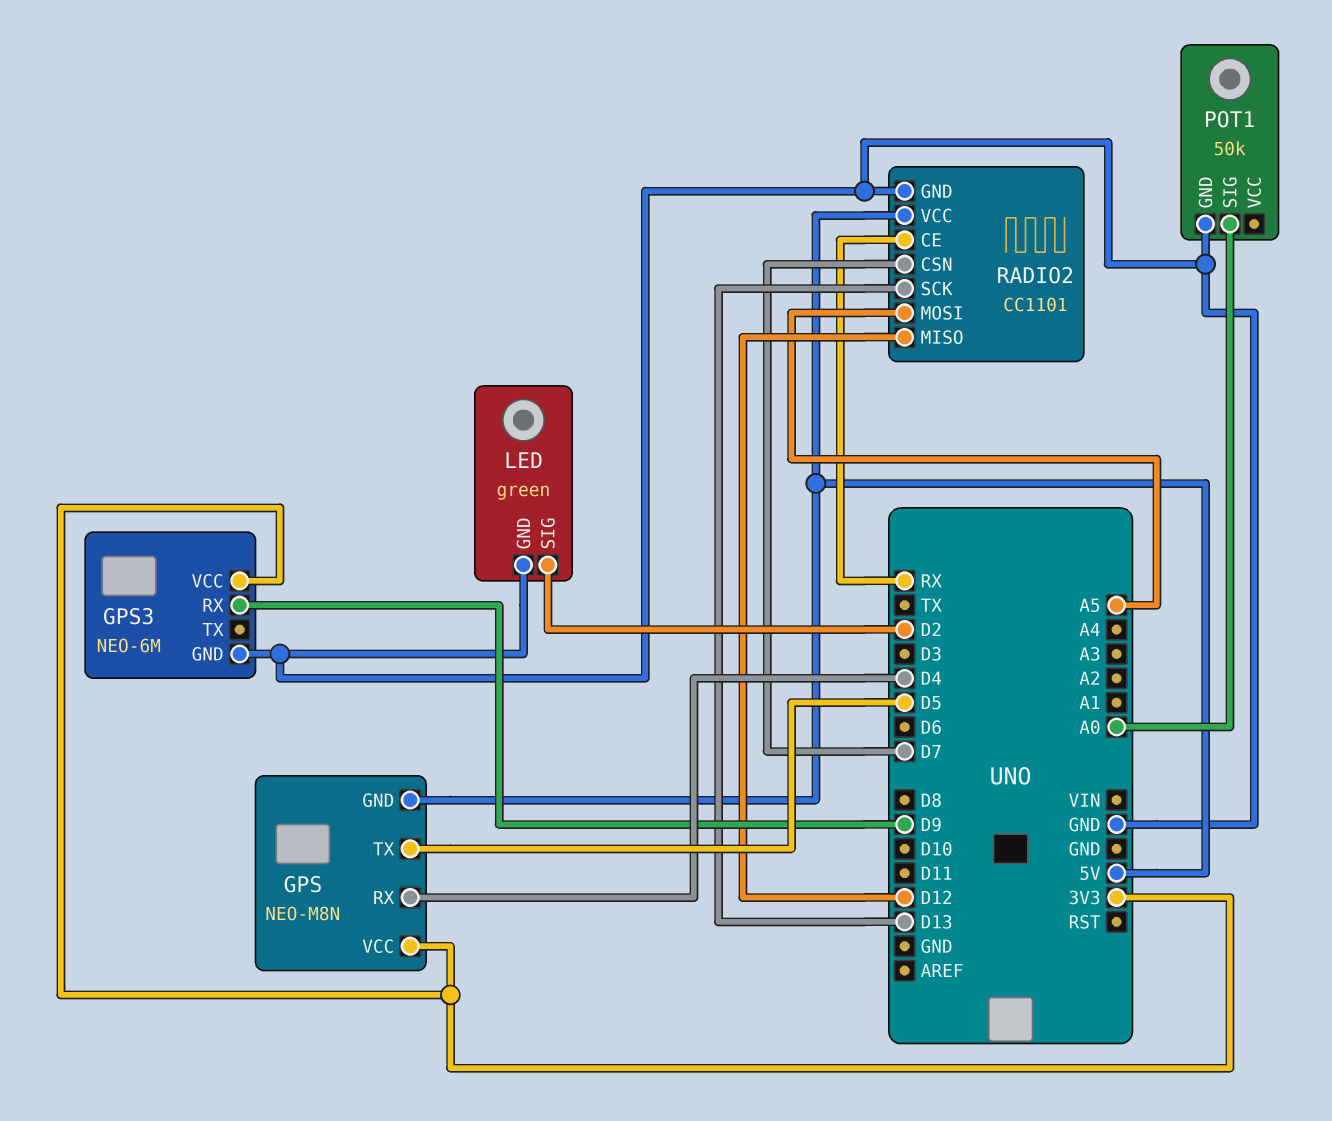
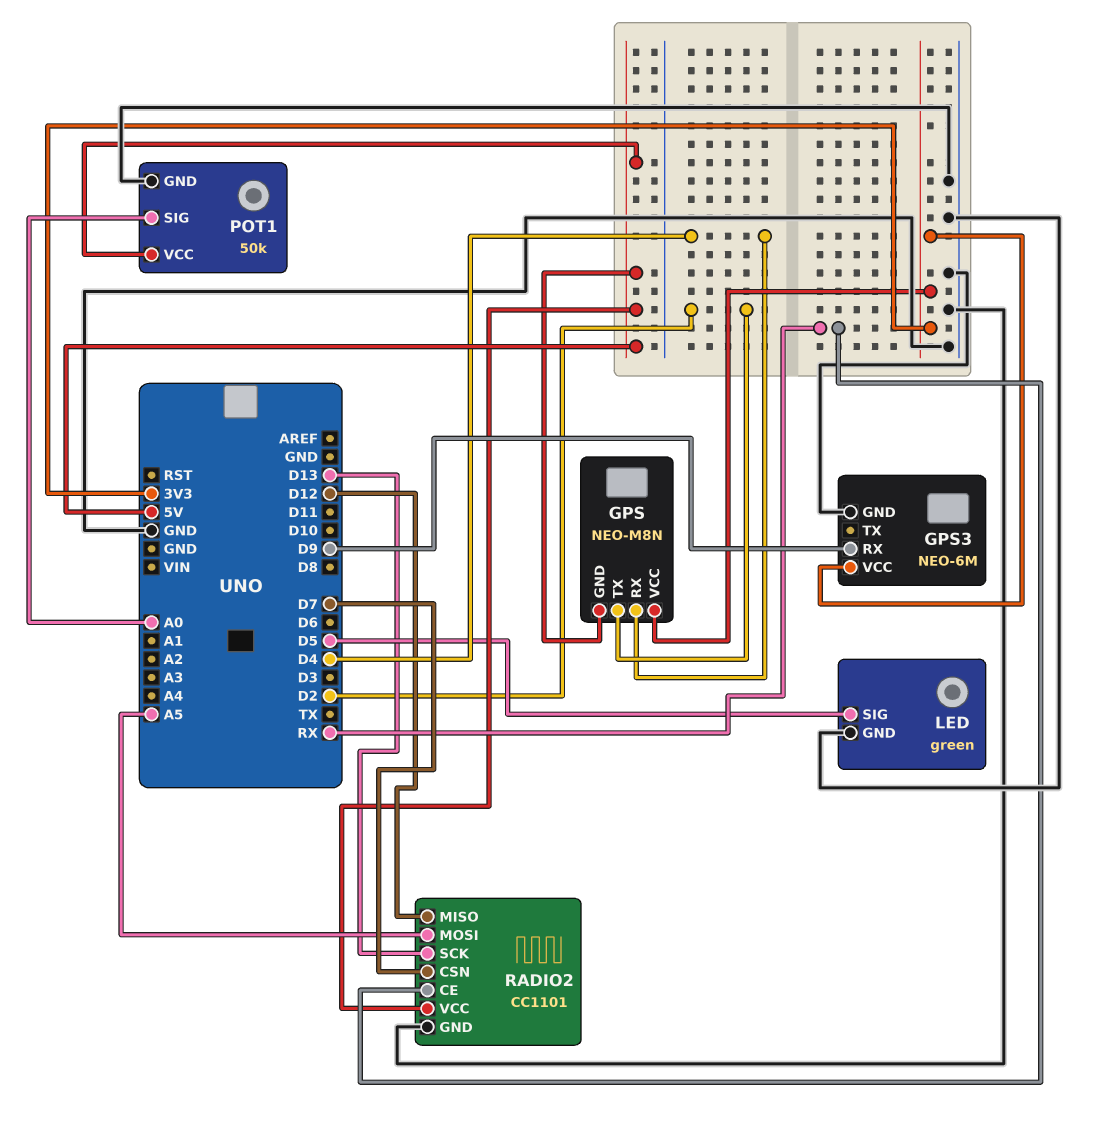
GPS pin TX: D5 -> D2
LED pin SIG: D2 -> D5
POT1 pin VCC: none -> 5V

